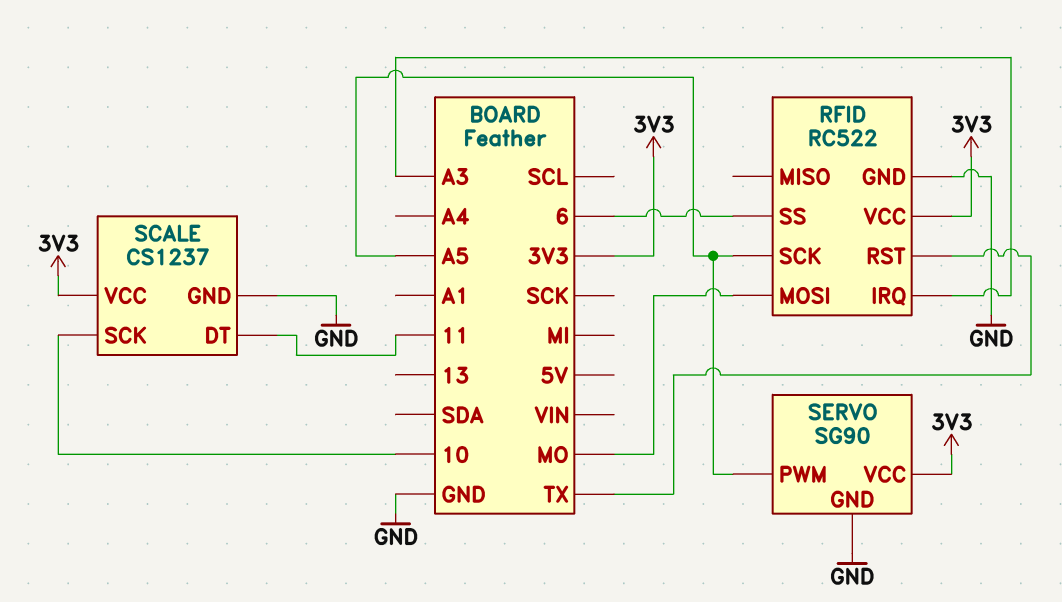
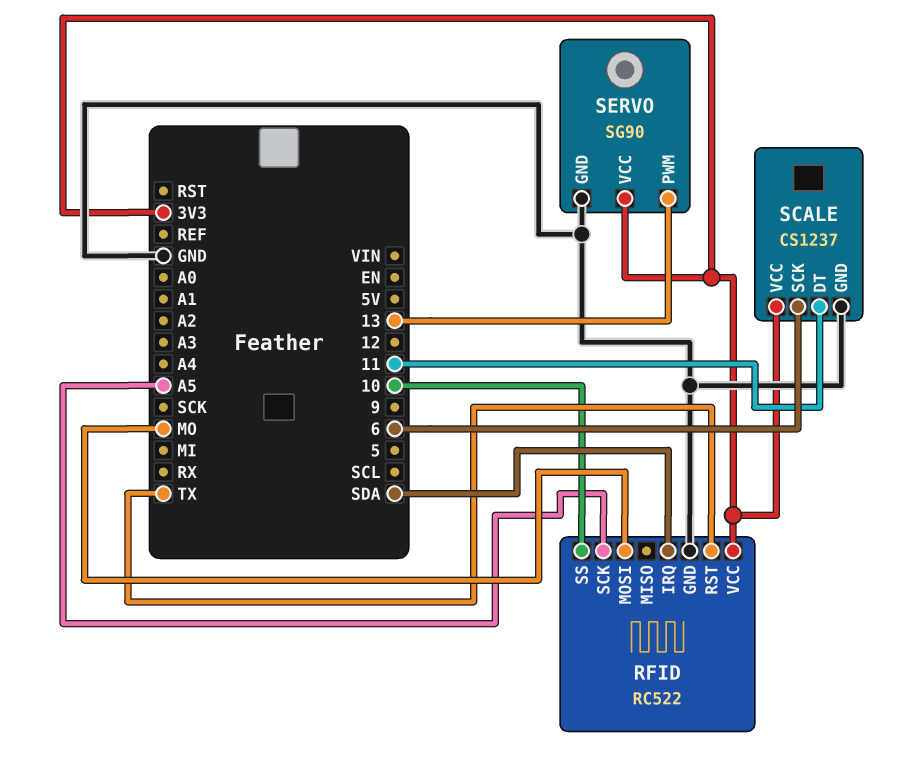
RFID pin IRQ: A3 -> SDA
RFID pin SS: 6 -> 10
SCALE pin SCK: 10 -> 6
SERVO pin PWM: A5 -> 13

